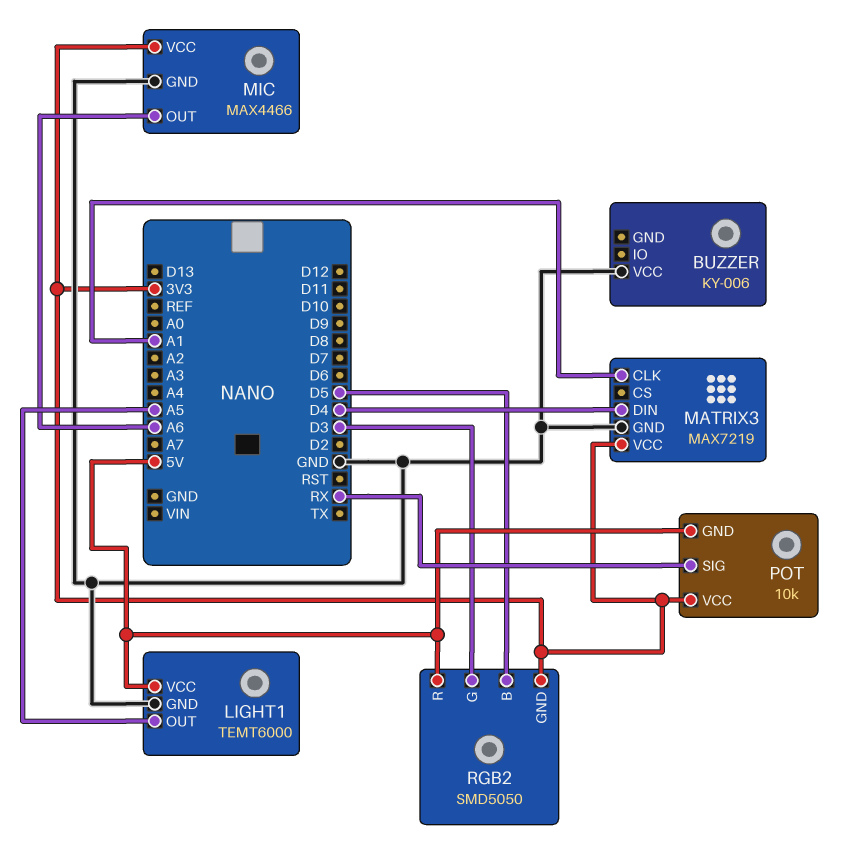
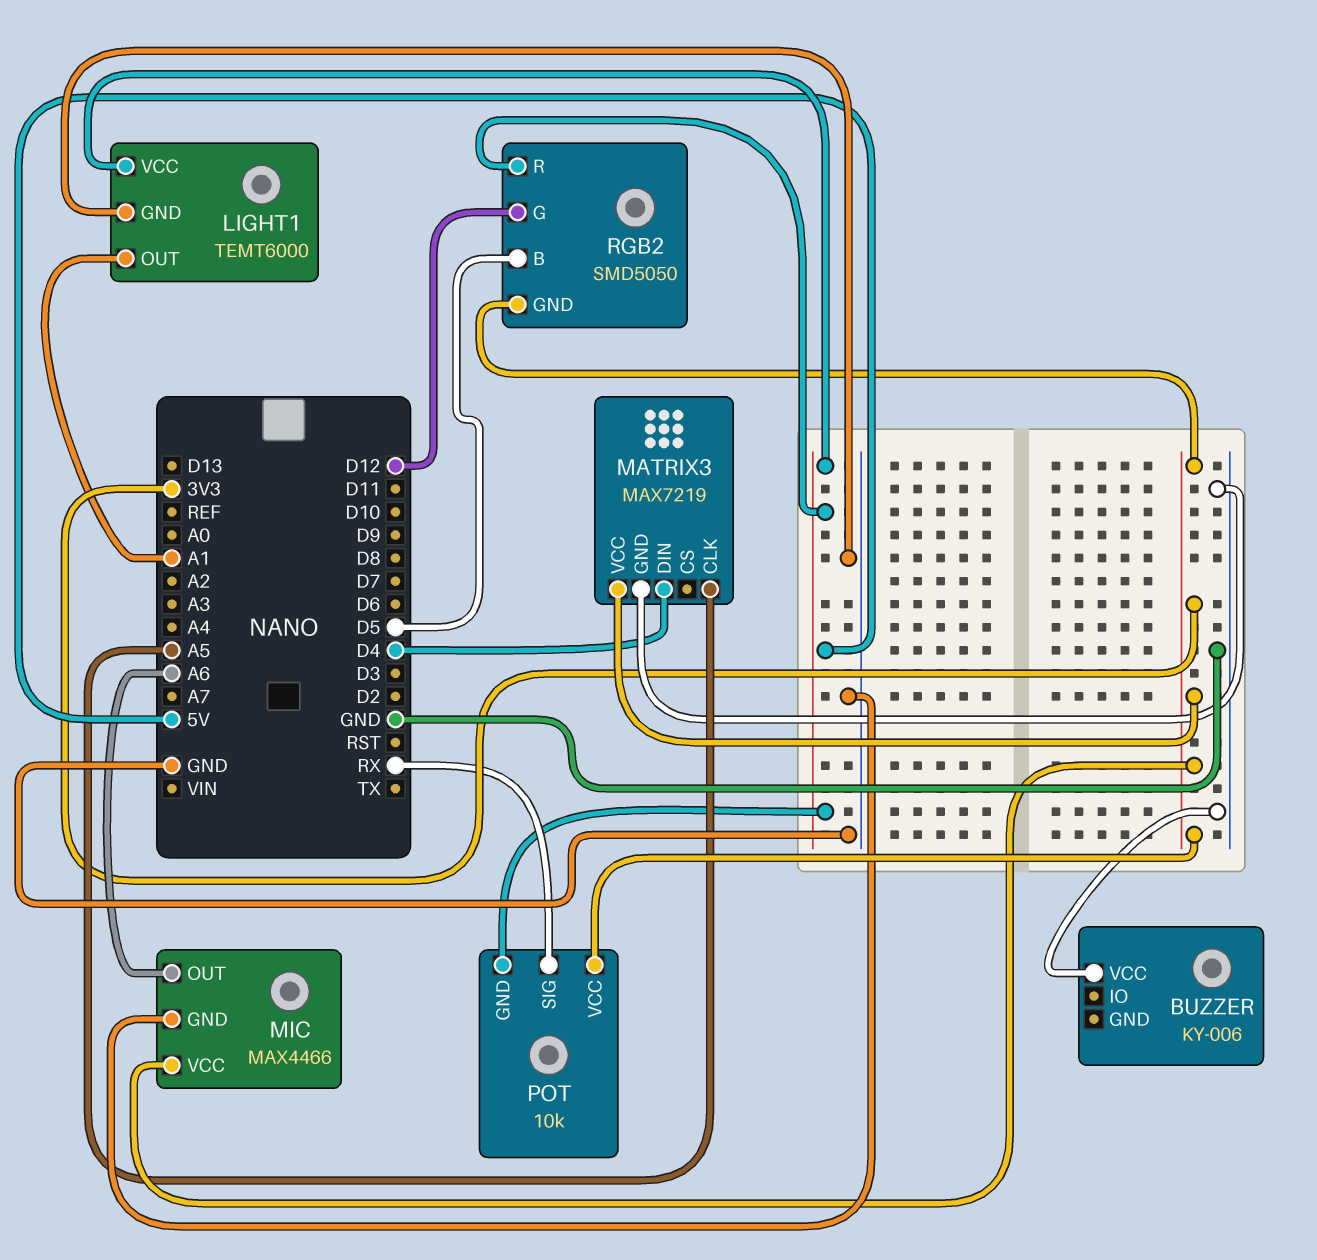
LIGHT1 pin OUT: A5 -> A1
MATRIX3 pin CLK: A1 -> A5
RGB2 pin G: D3 -> D12

